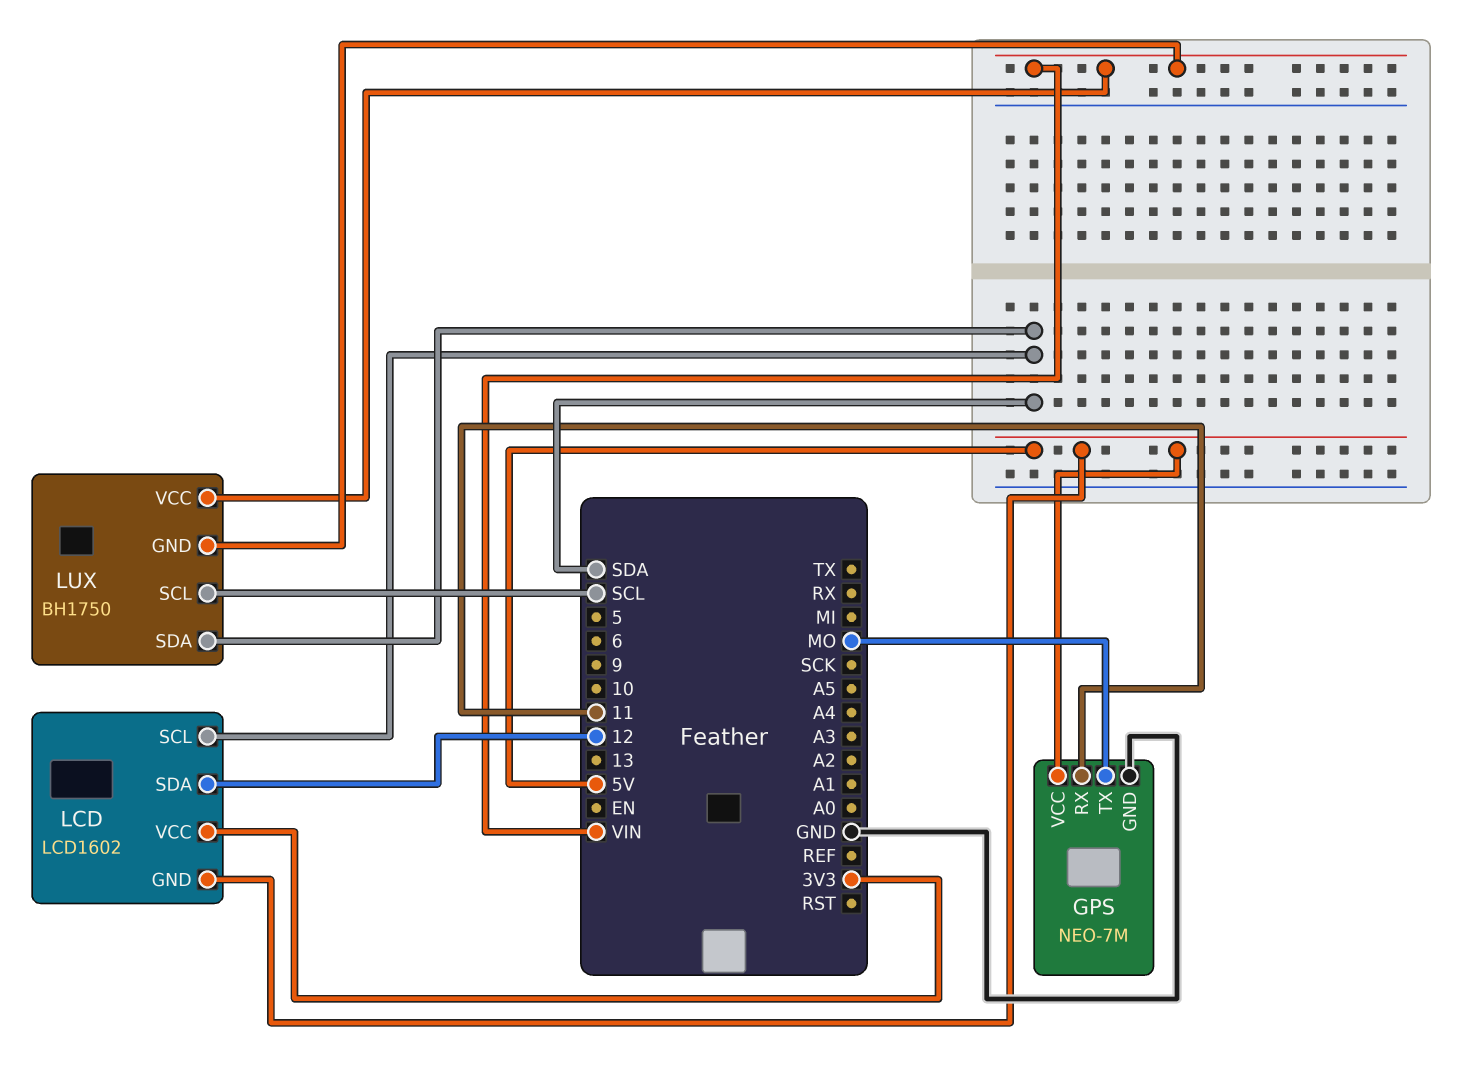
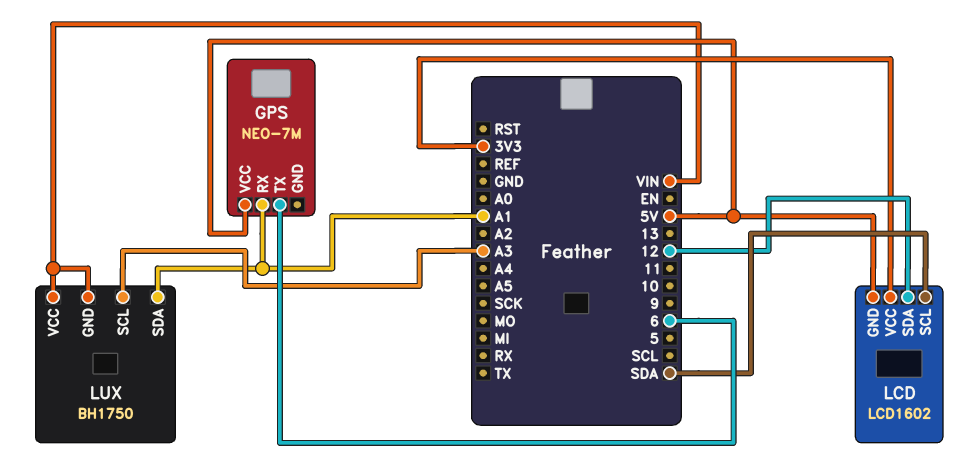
GPS pin GND: GND -> none
GPS pin RX: 11 -> A1
GPS pin TX: MO -> 6
LUX pin SCL: SCL -> A3
LUX pin SDA: SDA -> A1

